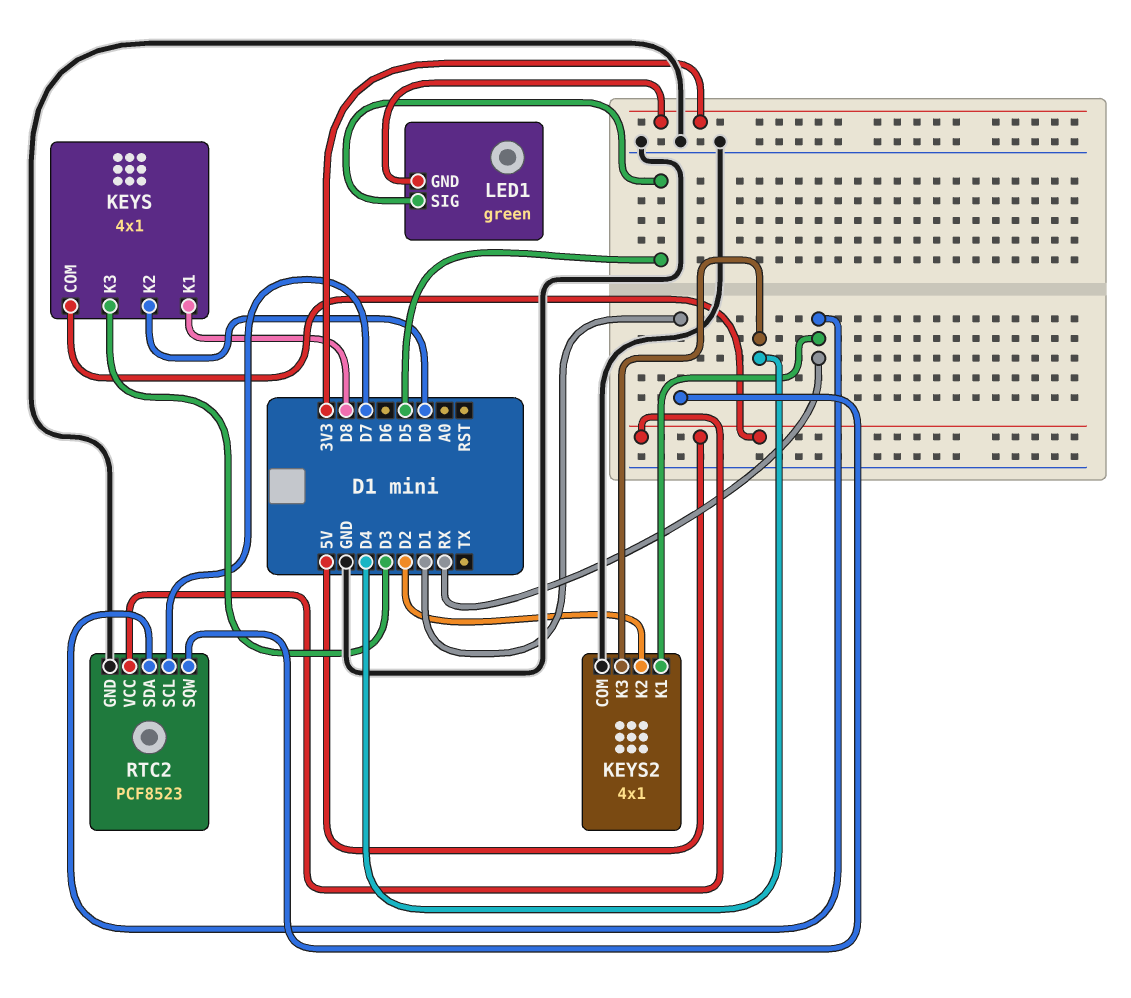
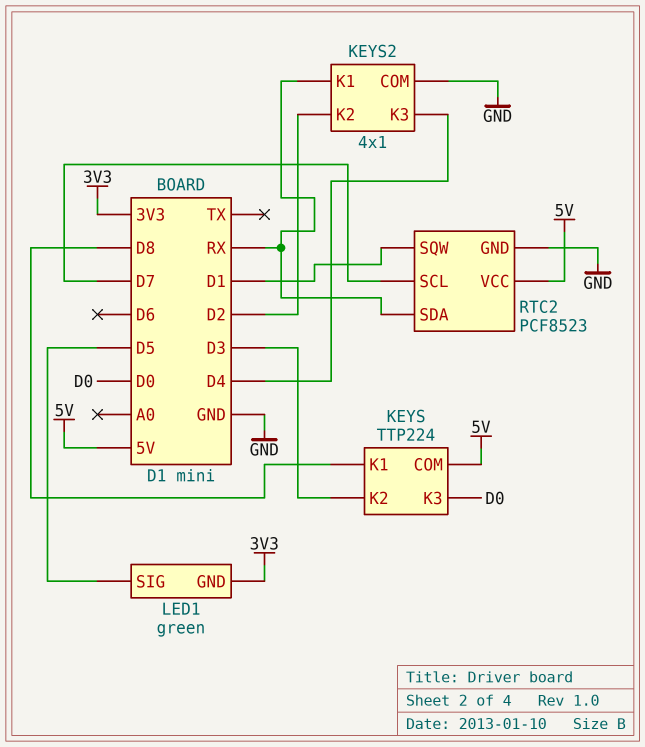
KEYS: 4x1 -> TTP224
KEYS pin K2: D0 -> D3
KEYS pin K3: D3 -> D0

